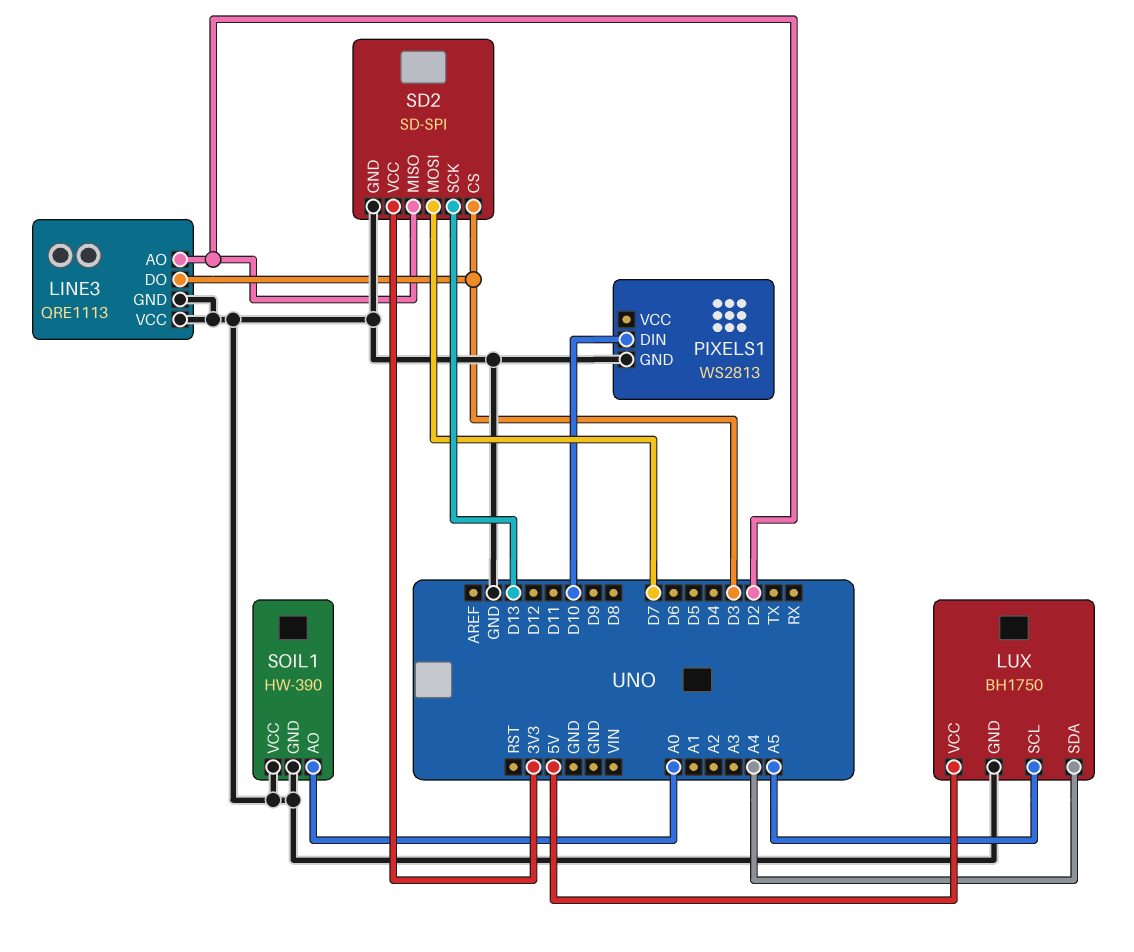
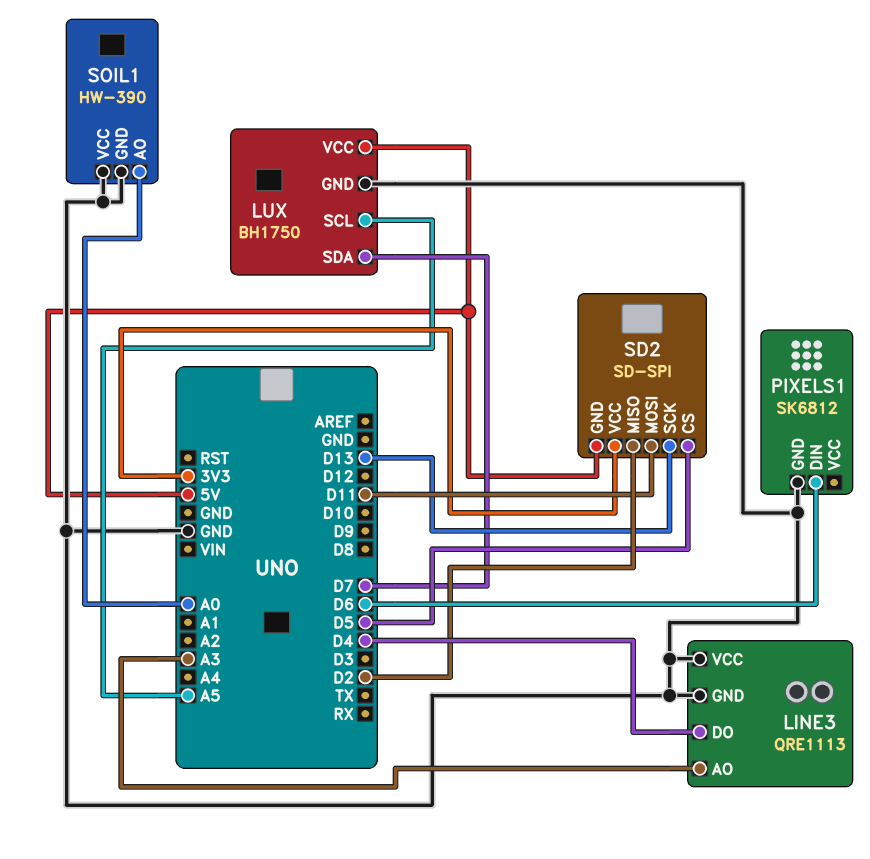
LINE3 pin AO: D2 -> A3
LINE3 pin DO: D3 -> D4
LUX pin SDA: A4 -> D7
PIXELS1: WS2813 -> SK6812
PIXELS1 pin DIN: D10 -> D6
SD2 pin CS: D3 -> D5
SD2 pin GND: GND -> 5V
SD2 pin MOSI: D7 -> D11

